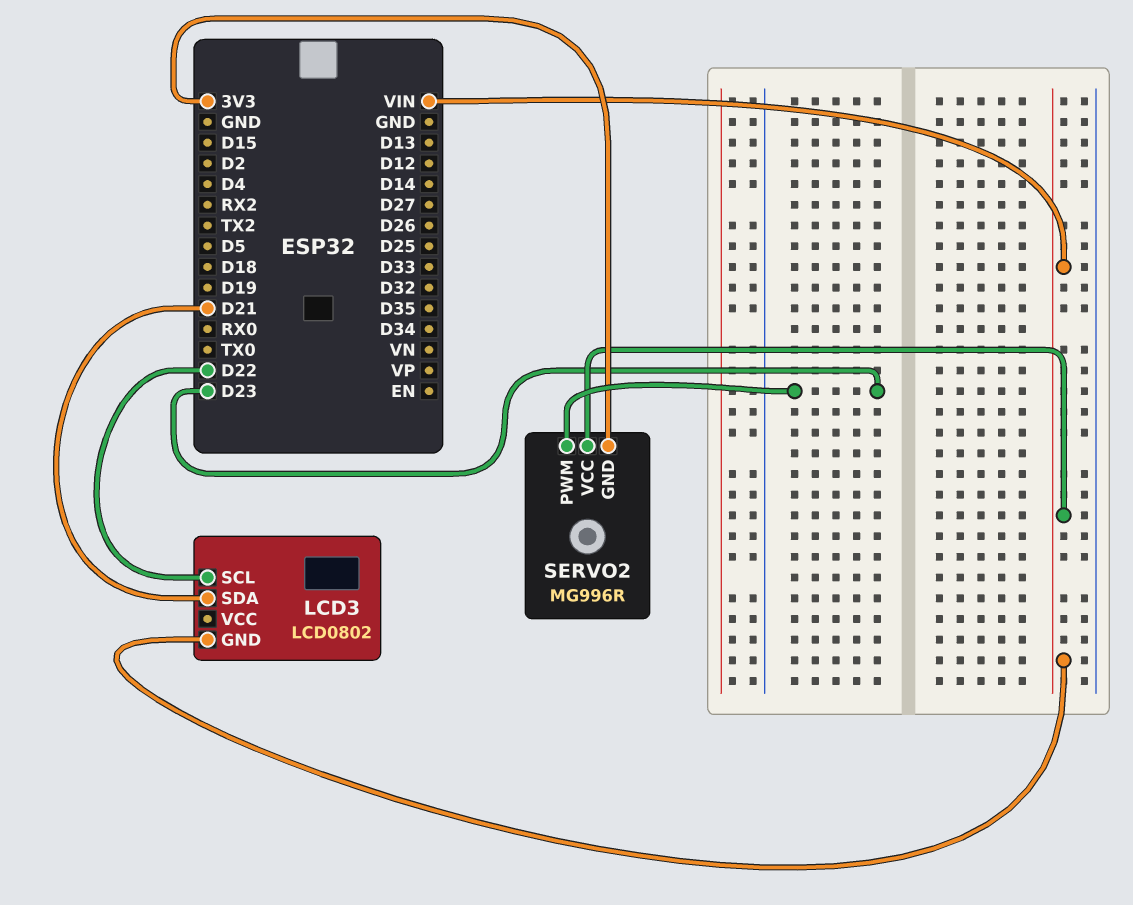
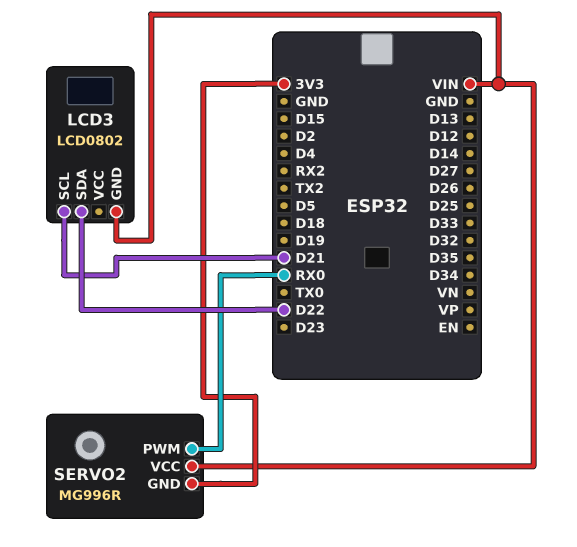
LCD3 pin SCL: D22 -> D21
LCD3 pin SDA: D21 -> D22
SERVO2 pin PWM: D23 -> RX0

